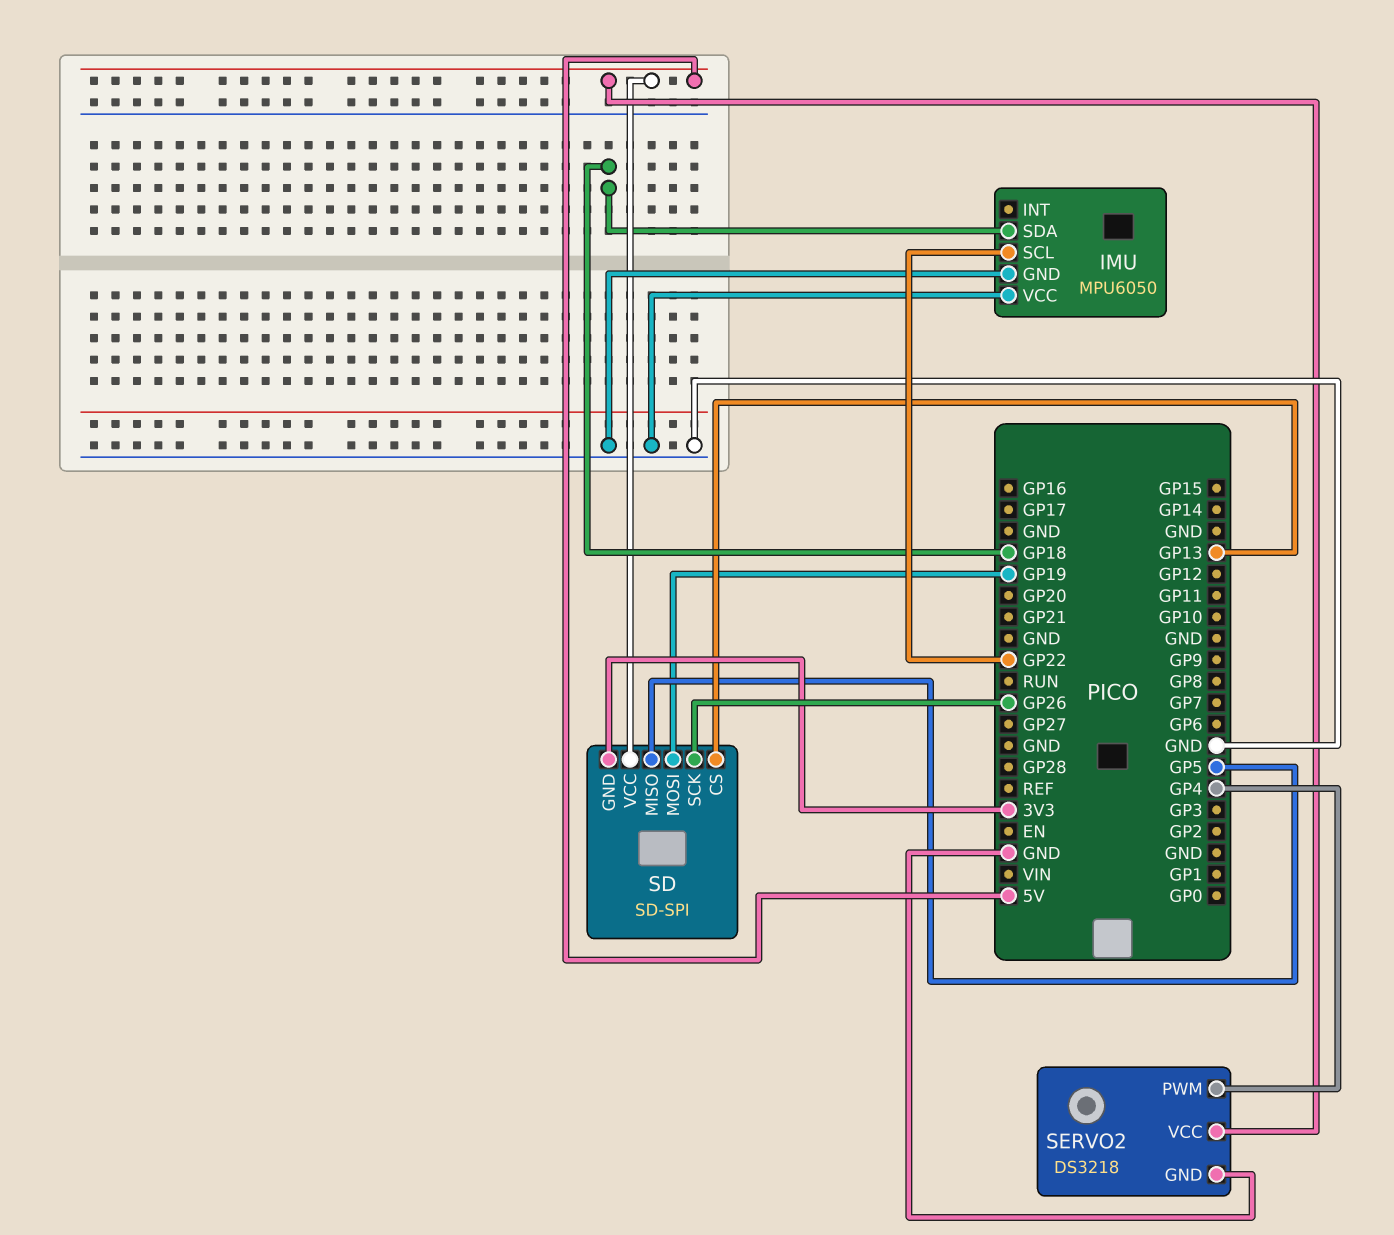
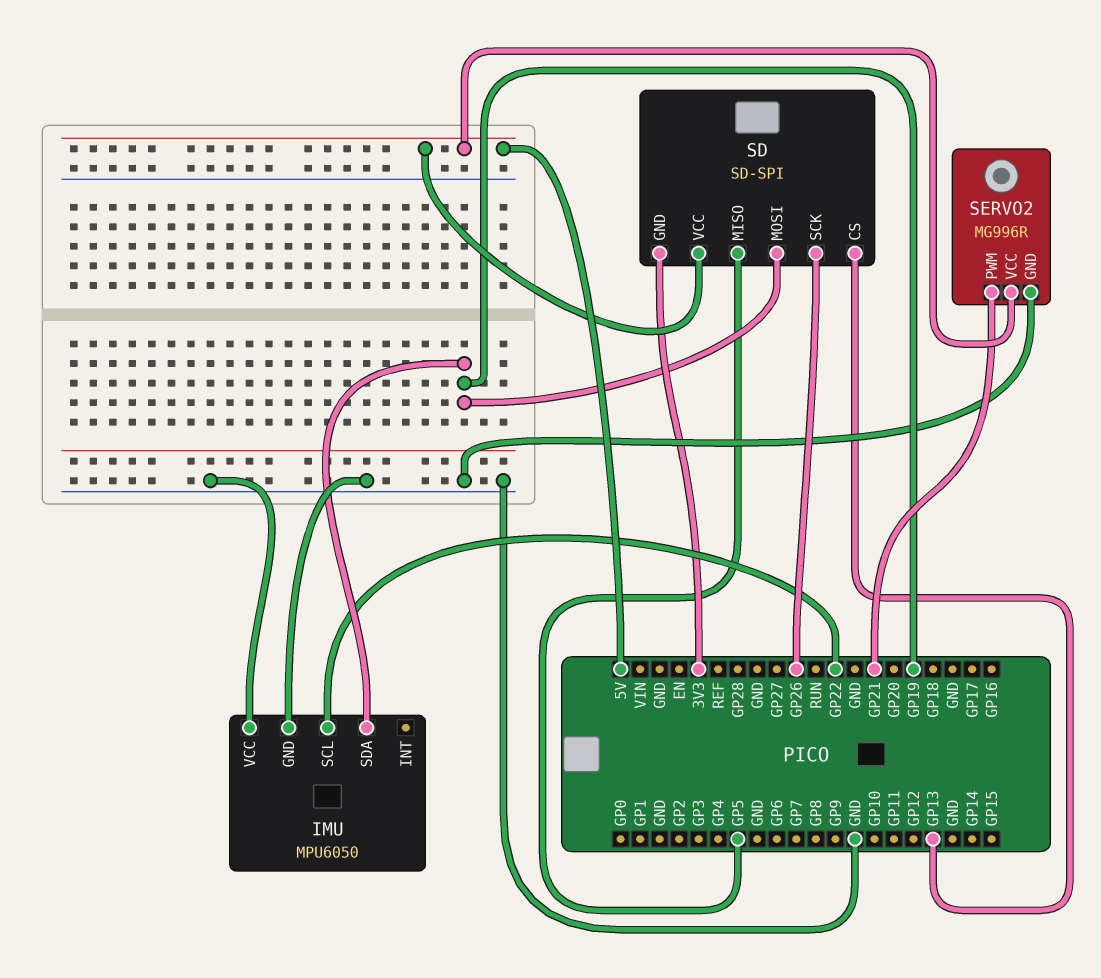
IMU pin SDA: GP18 -> GP19
SERVO2: DS3218 -> MG996R
SERVO2 pin PWM: GP4 -> GP21

